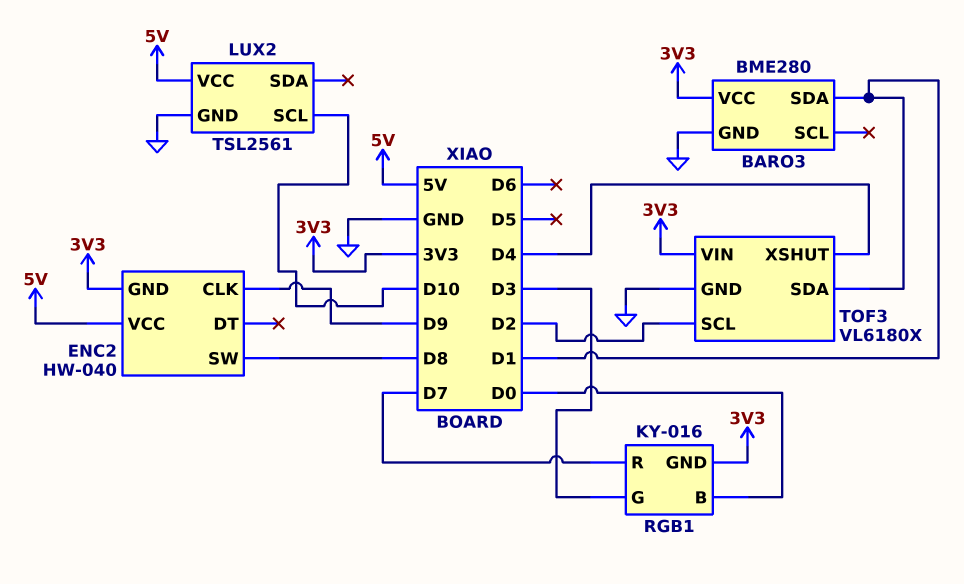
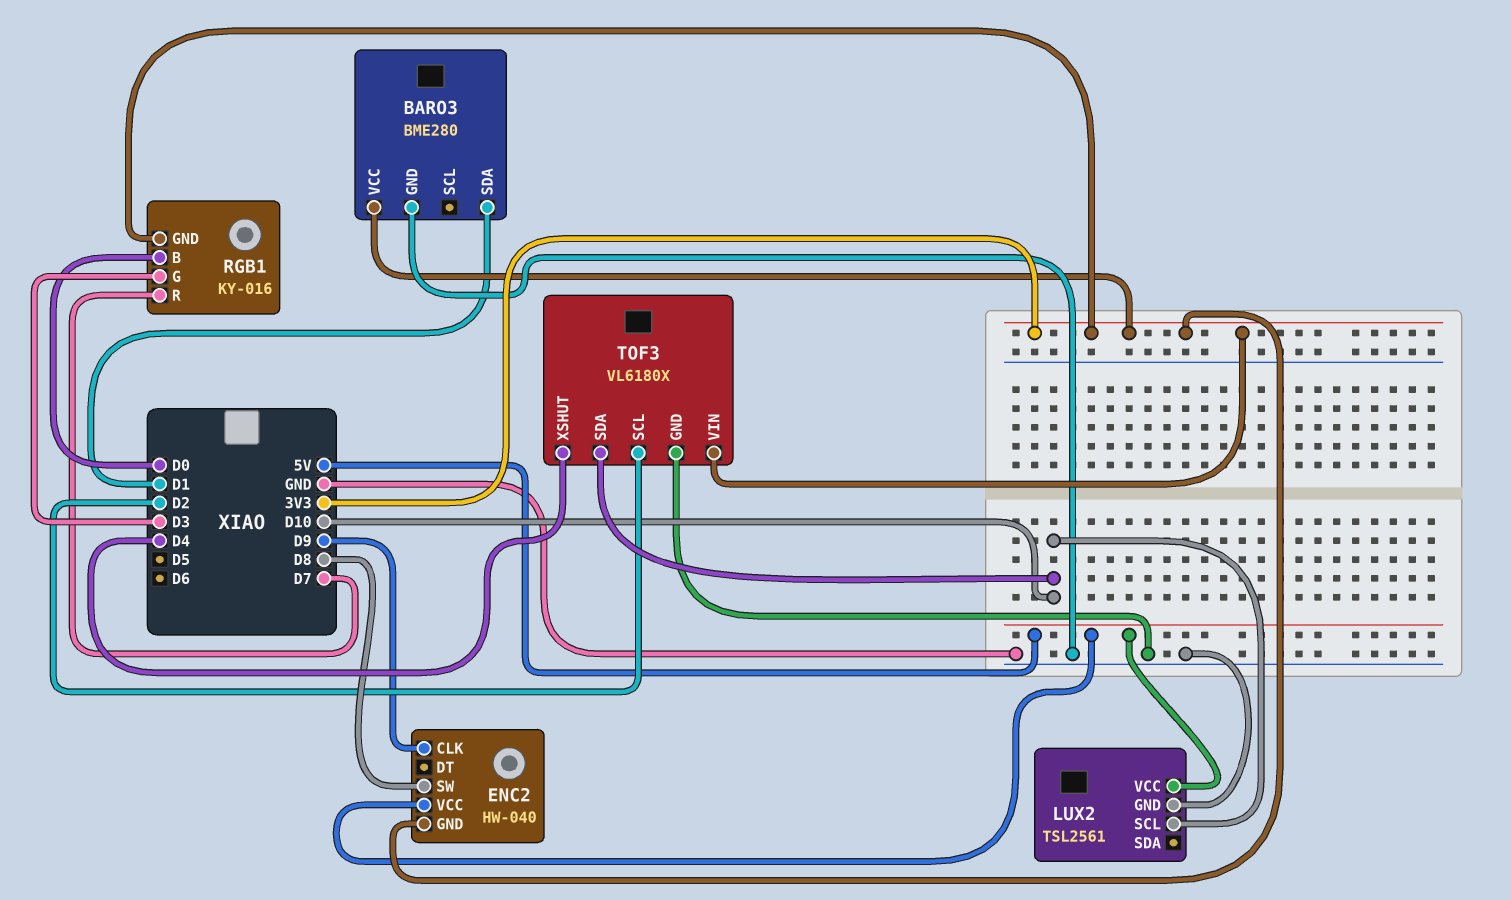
TOF3 pin SDA: D1 -> D10

